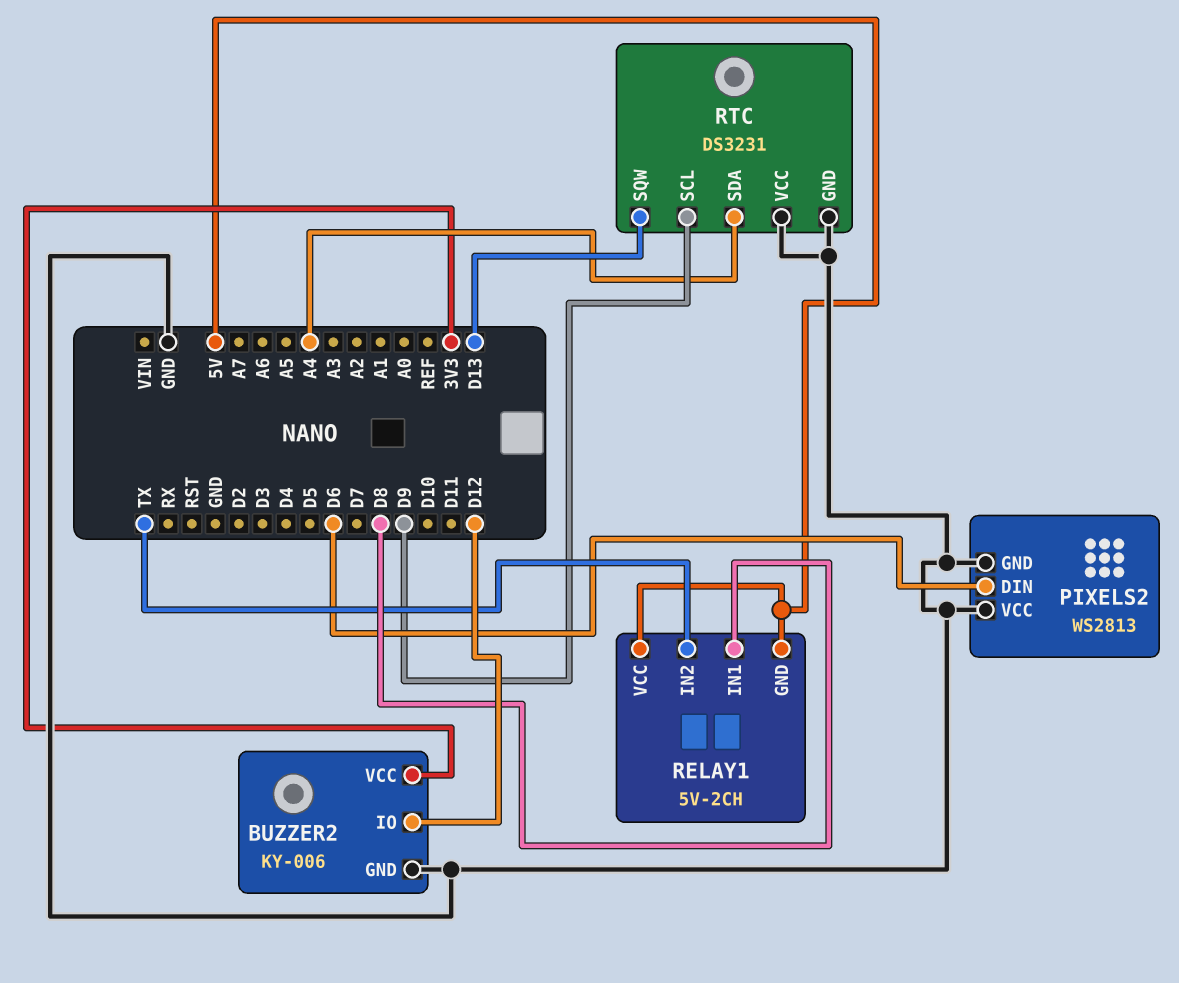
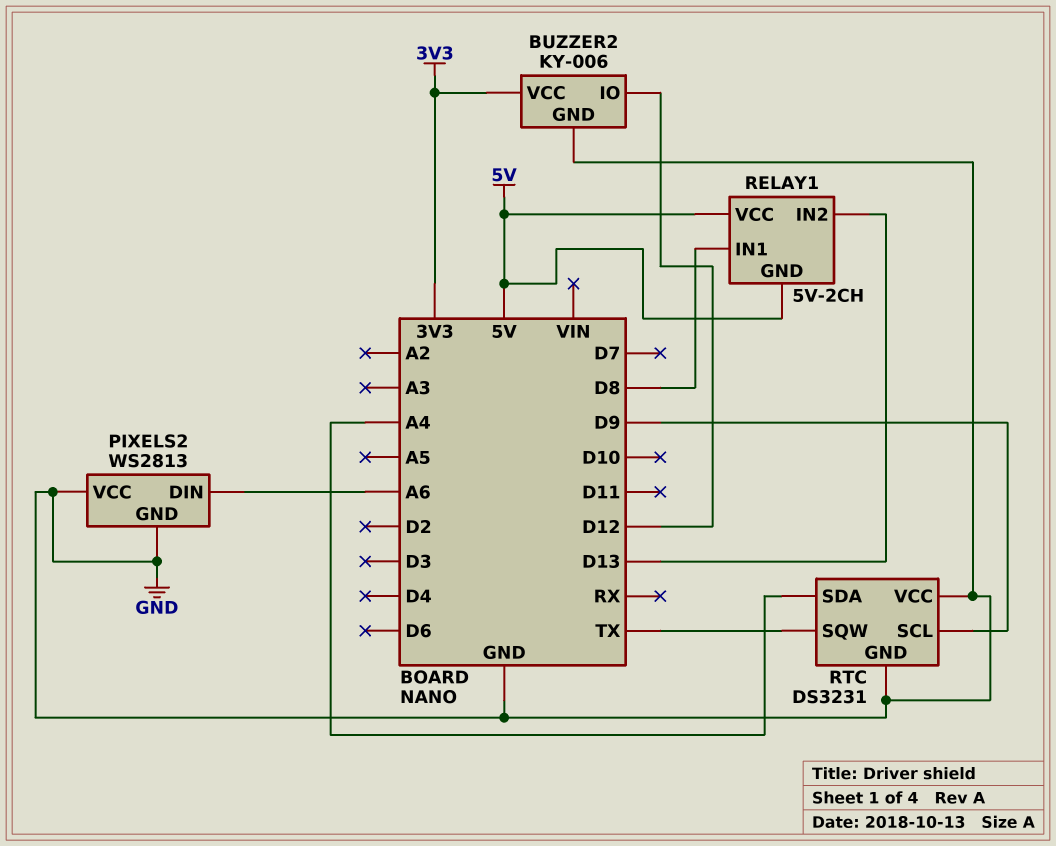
PIXELS2 pin DIN: D6 -> A6
RELAY1 pin IN2: TX -> D13
RTC pin SQW: D13 -> TX

